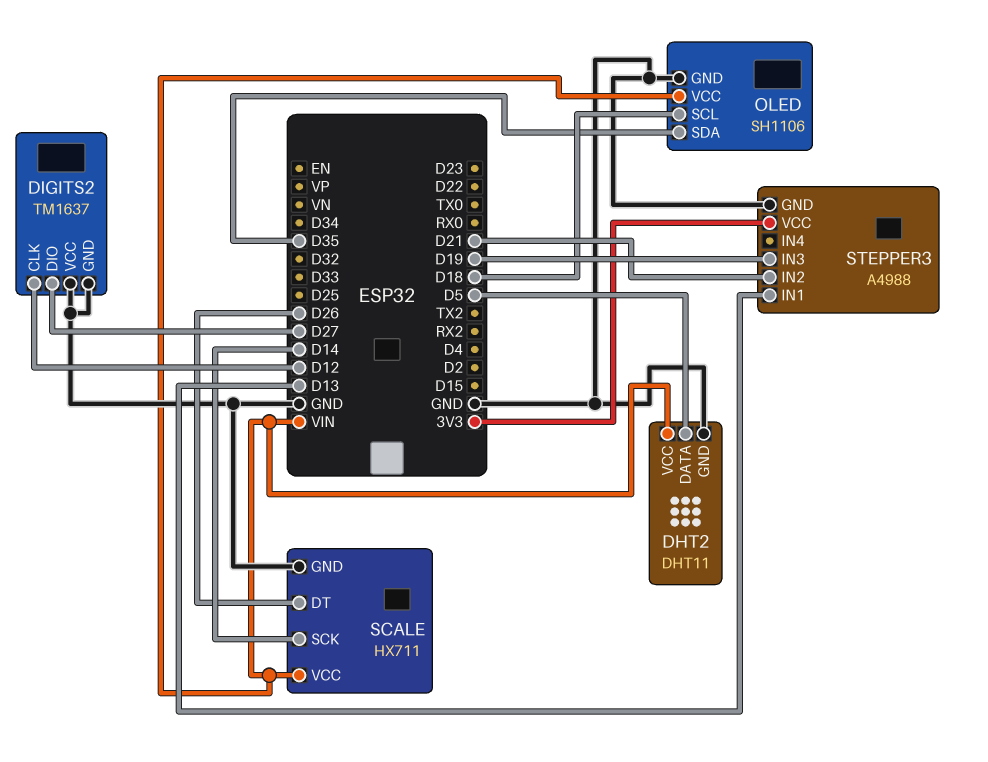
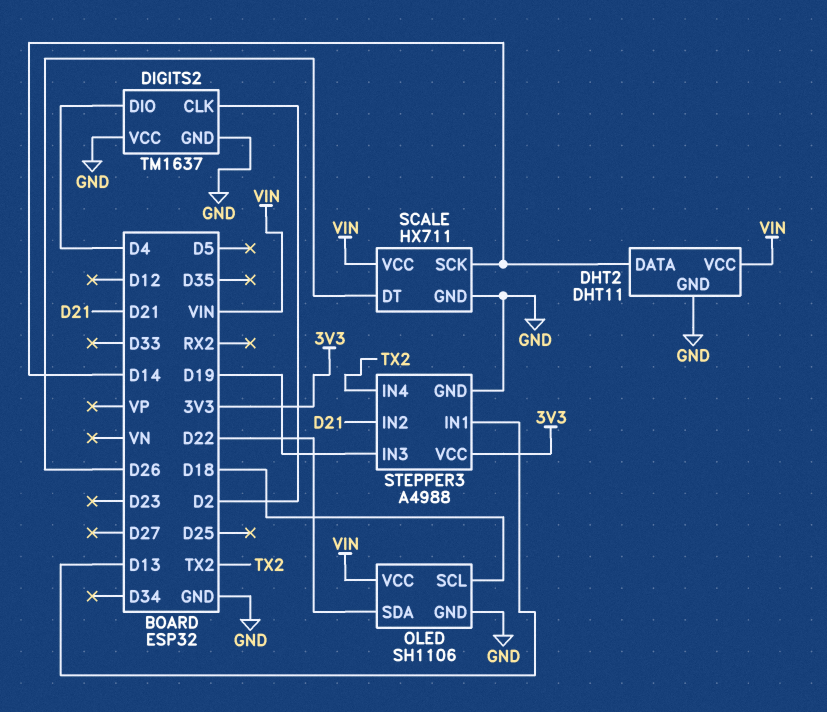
DHT2 pin DATA: D5 -> D14
DIGITS2 pin CLK: D12 -> D2
DIGITS2 pin DIO: D27 -> D4
OLED pin SDA: D35 -> D22
STEPPER3 pin IN4: none -> TX2

